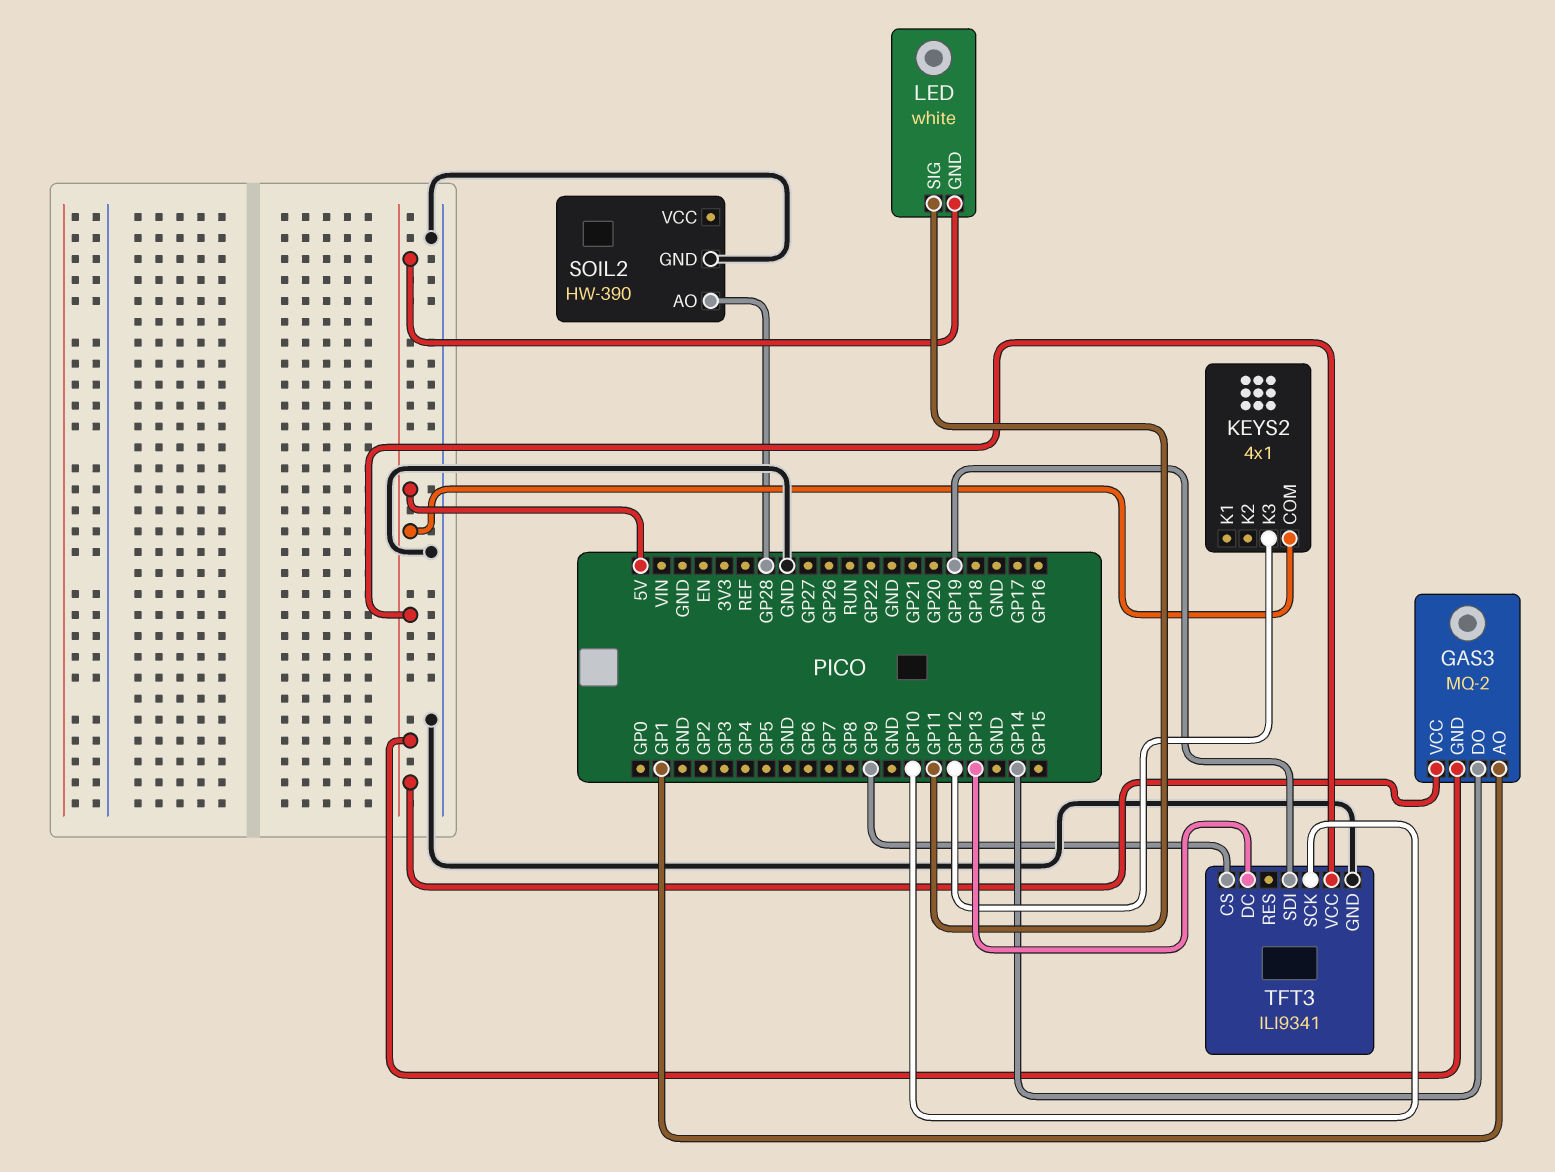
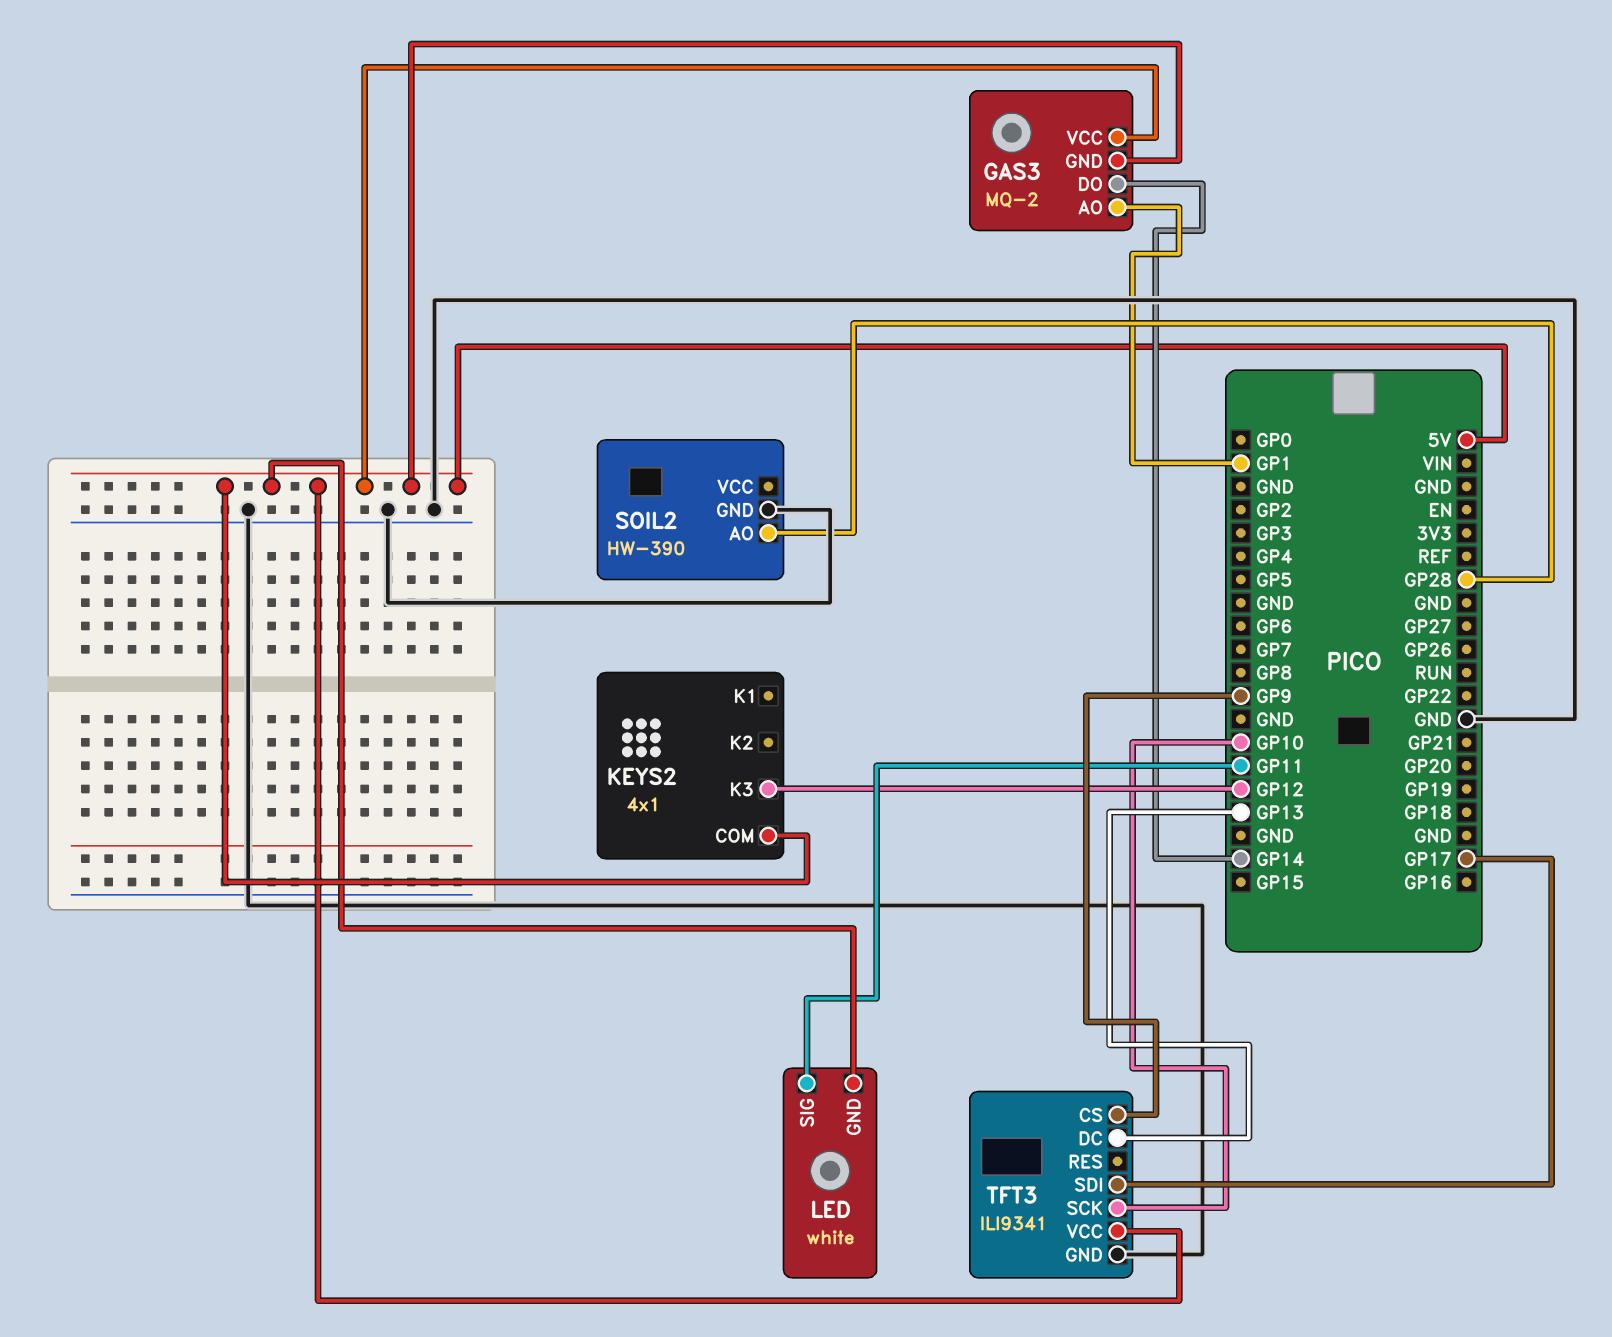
TFT3 pin SDI: GP19 -> GP17

